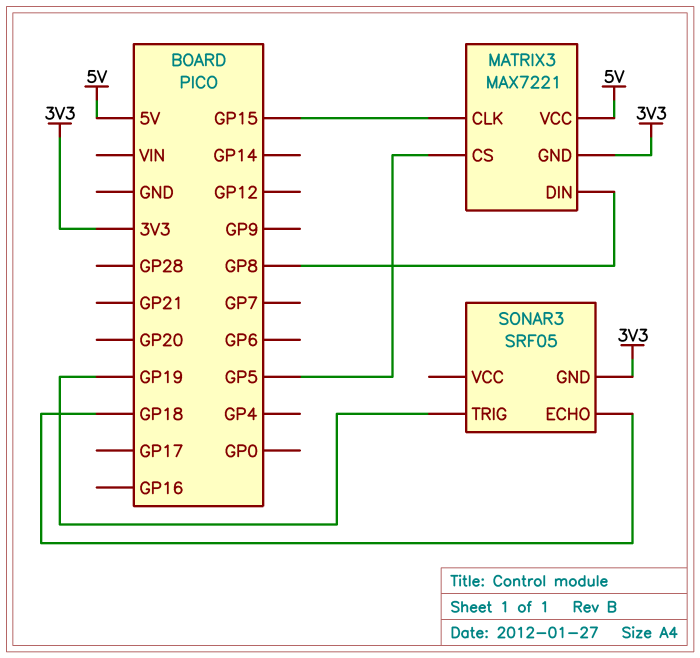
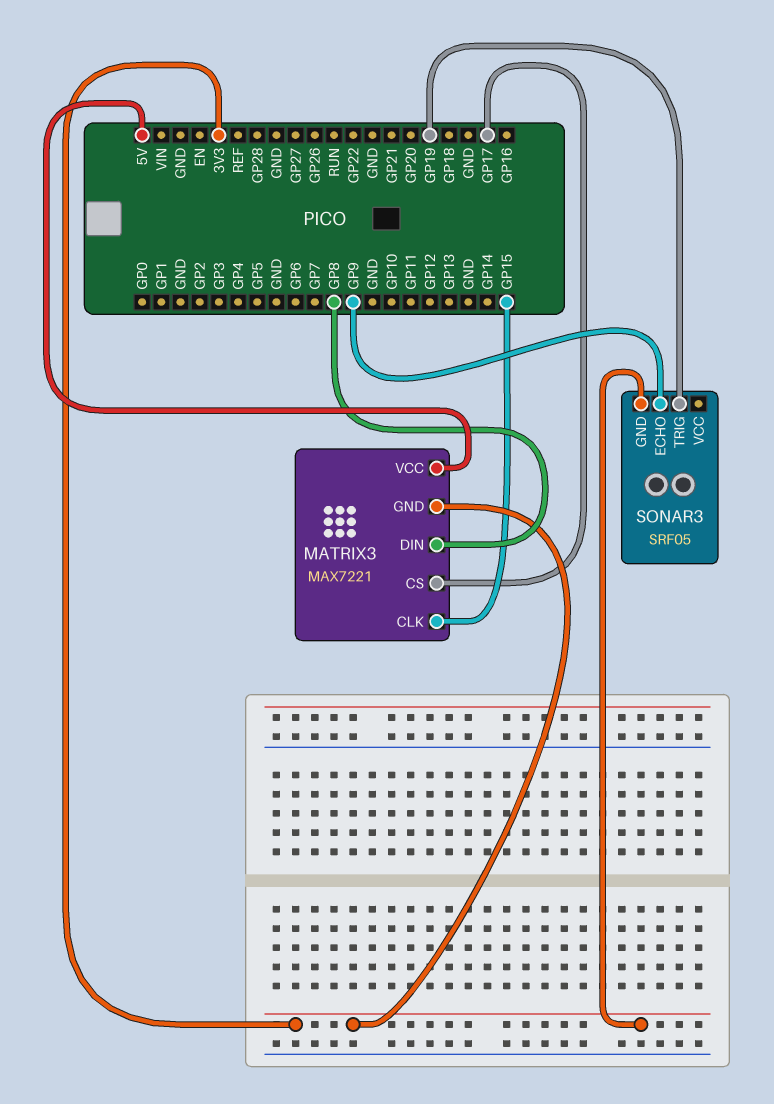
MATRIX3 pin CS: GP5 -> GP17
SONAR3 pin ECHO: GP18 -> GP9

